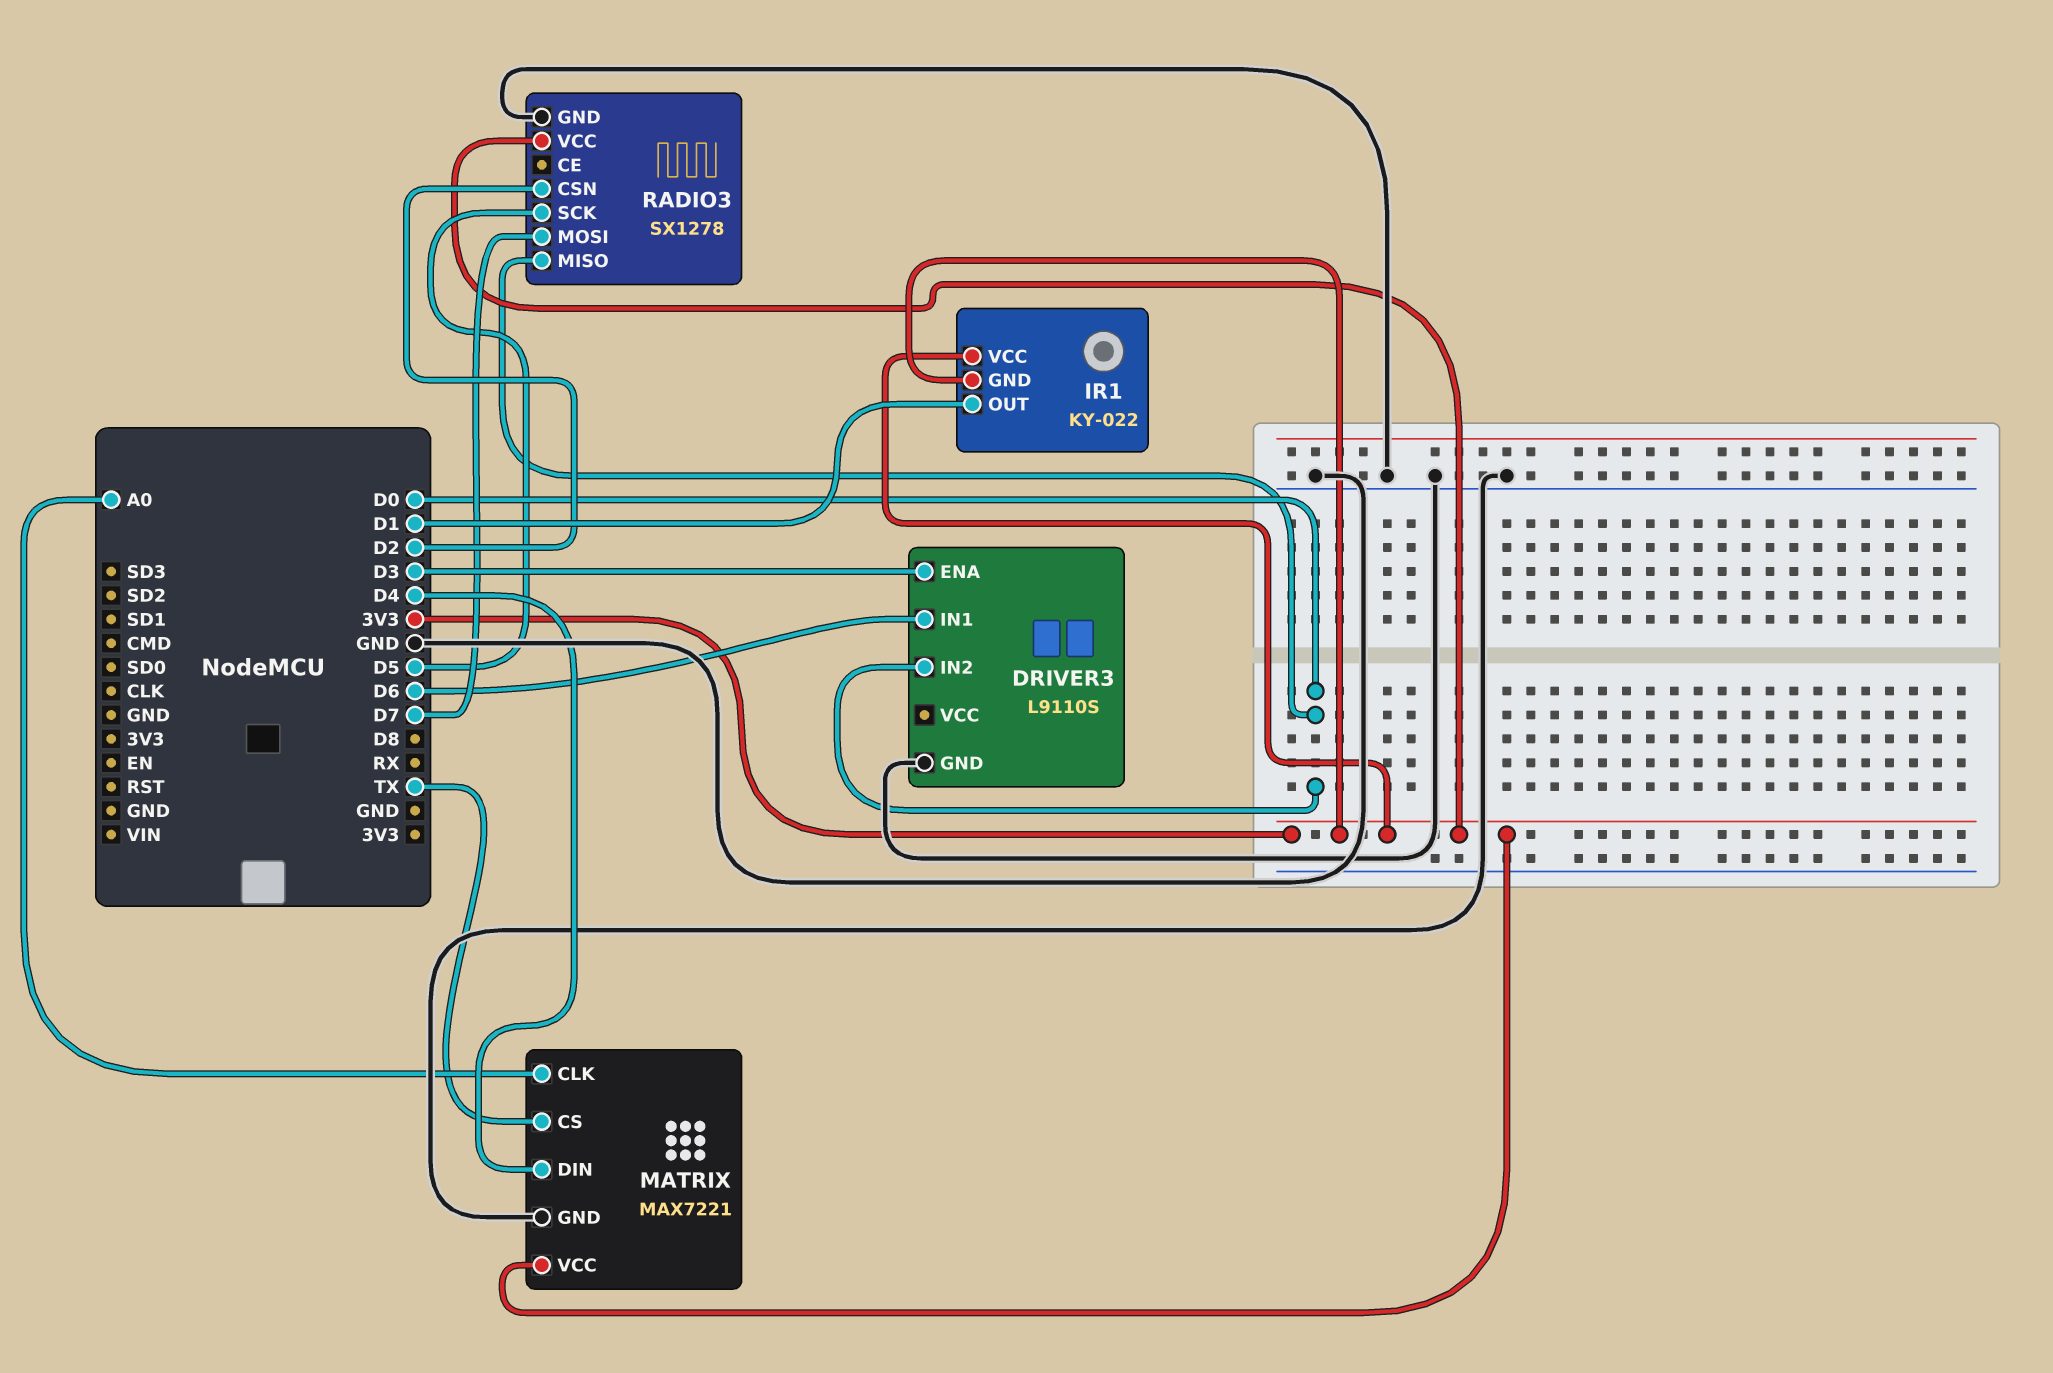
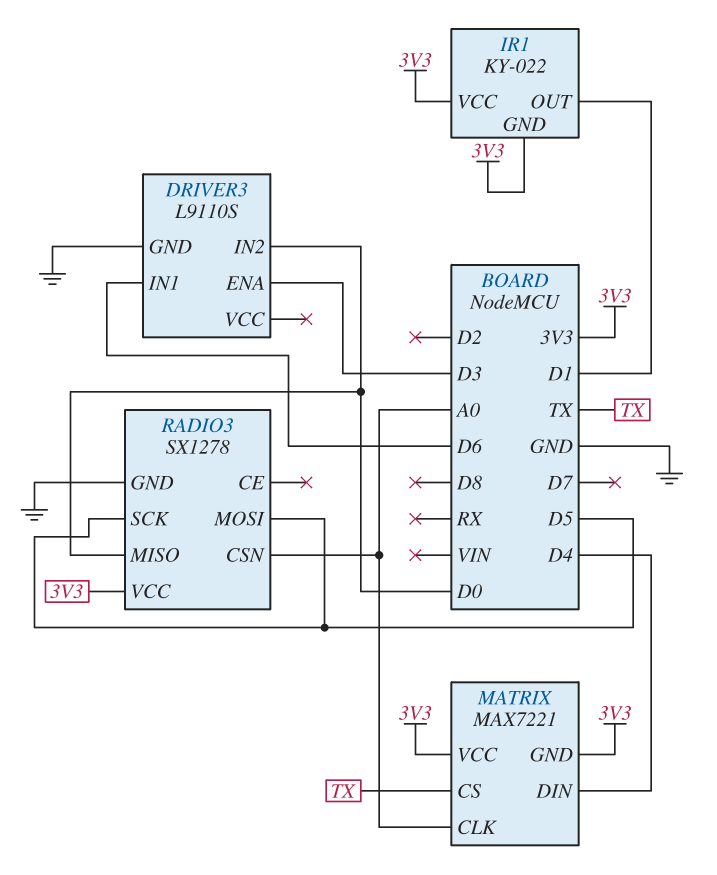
MATRIX pin GND: GND -> 3V3
RADIO3 pin CSN: D2 -> A0
RADIO3 pin MOSI: D7 -> D5

